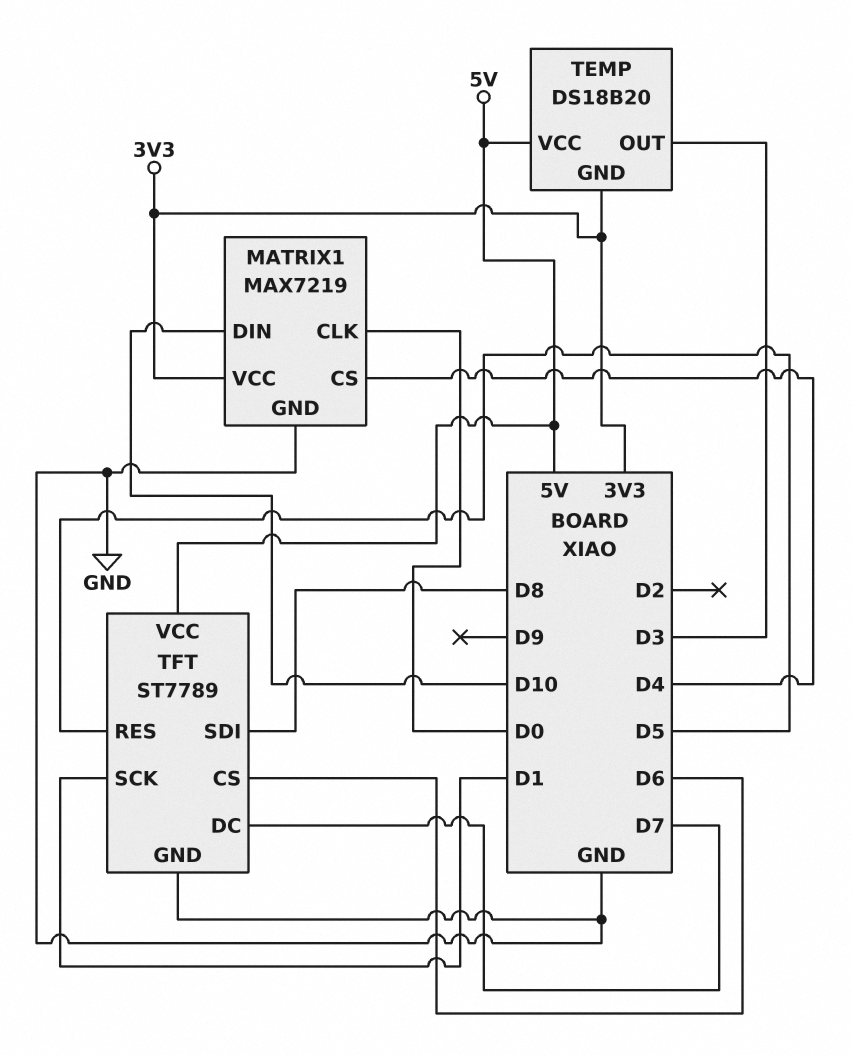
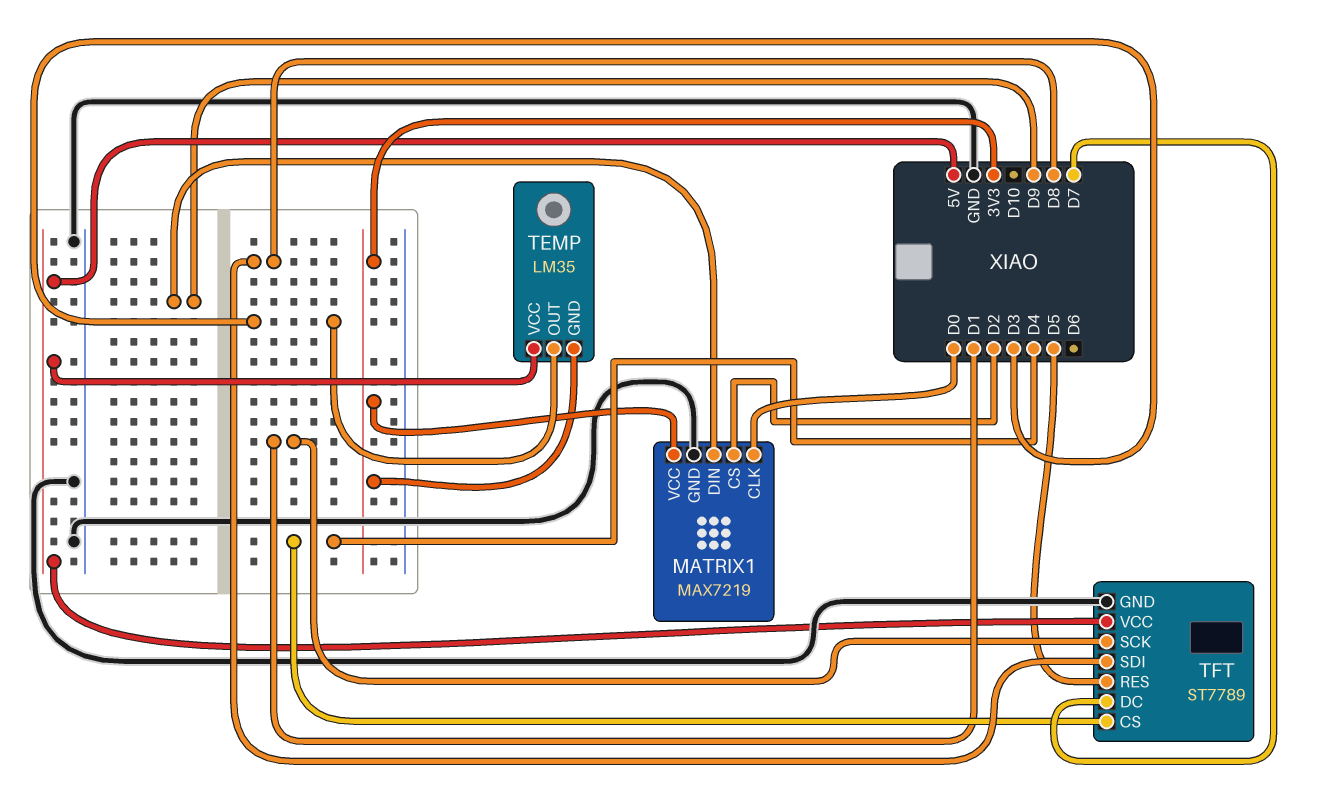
MATRIX1 pin CS: D4 -> D2
MATRIX1 pin DIN: D10 -> D9
TEMP: DS18B20 -> LM35
TFT pin CS: D6 -> D4

